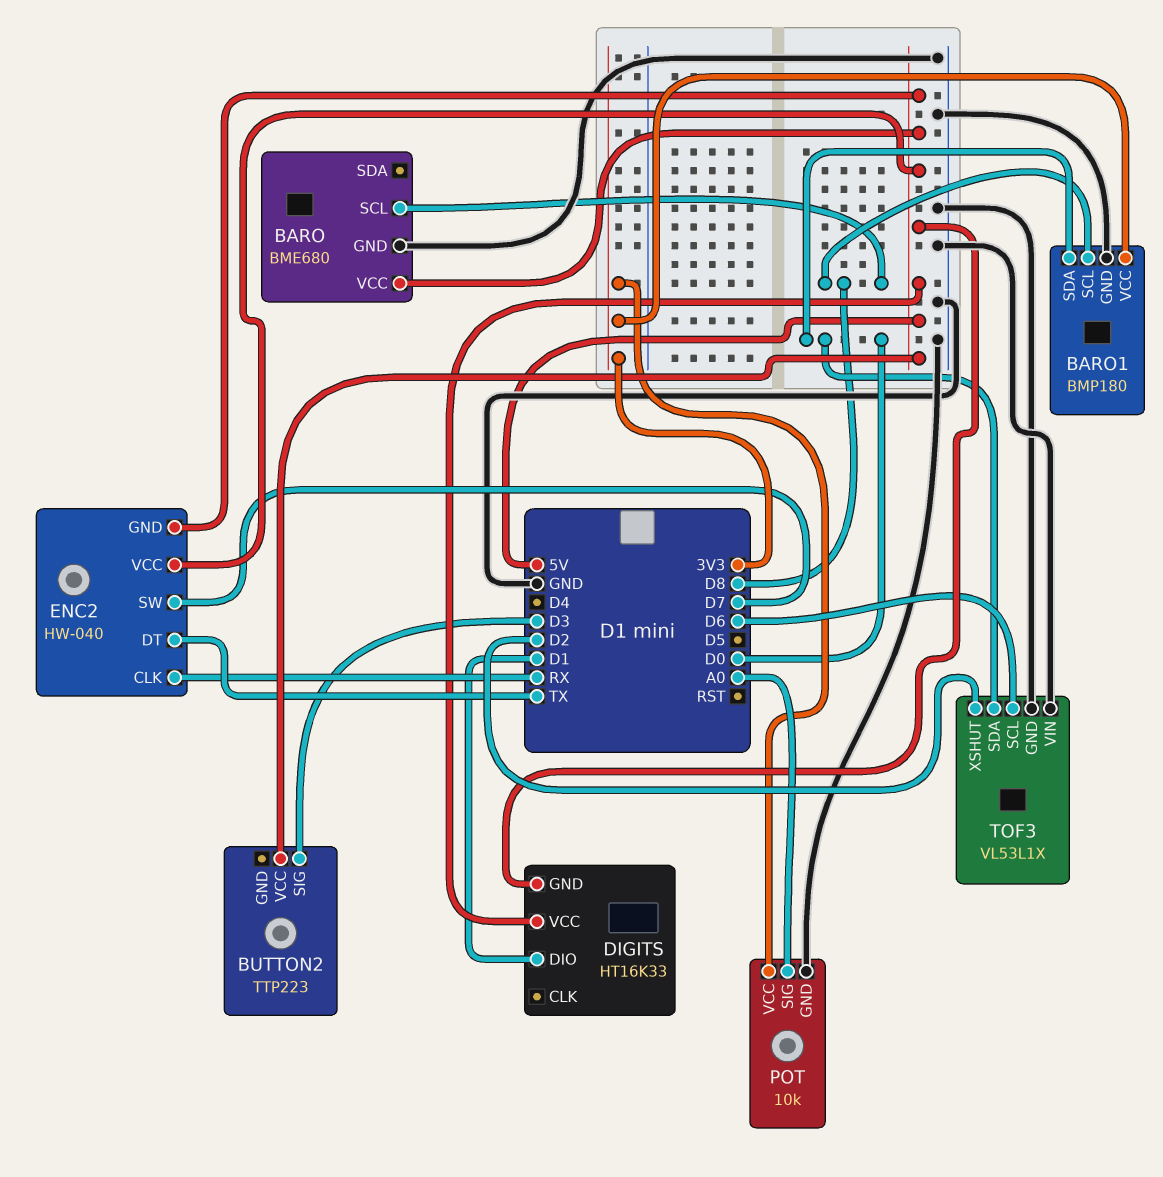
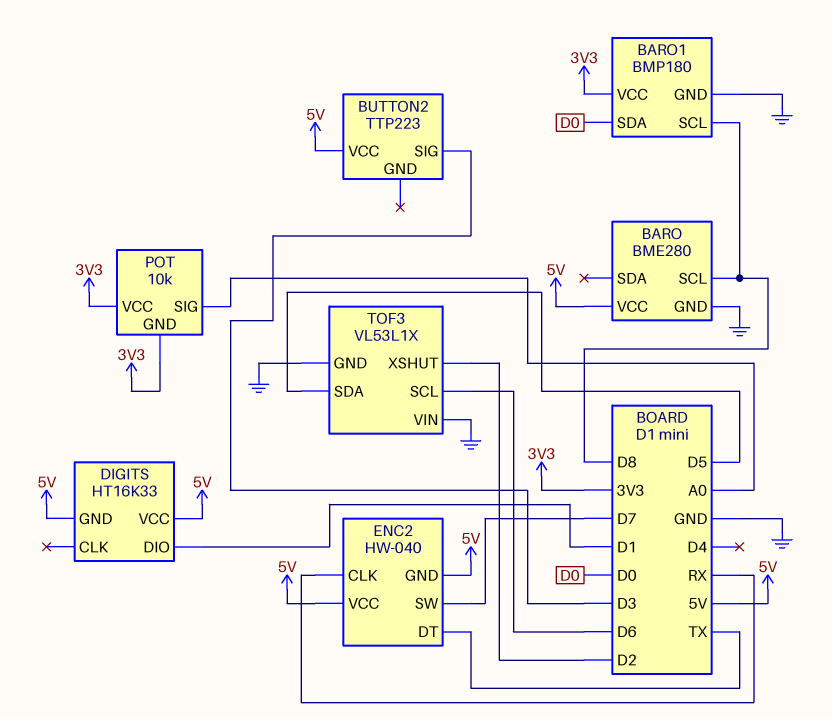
BARO: BME680 -> BME280
POT pin GND: GND -> 3V3
TOF3 pin SDA: D0 -> D5

